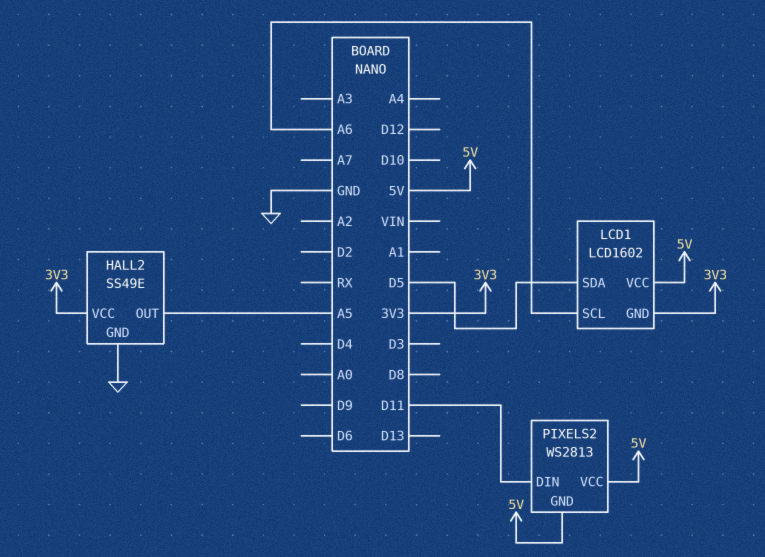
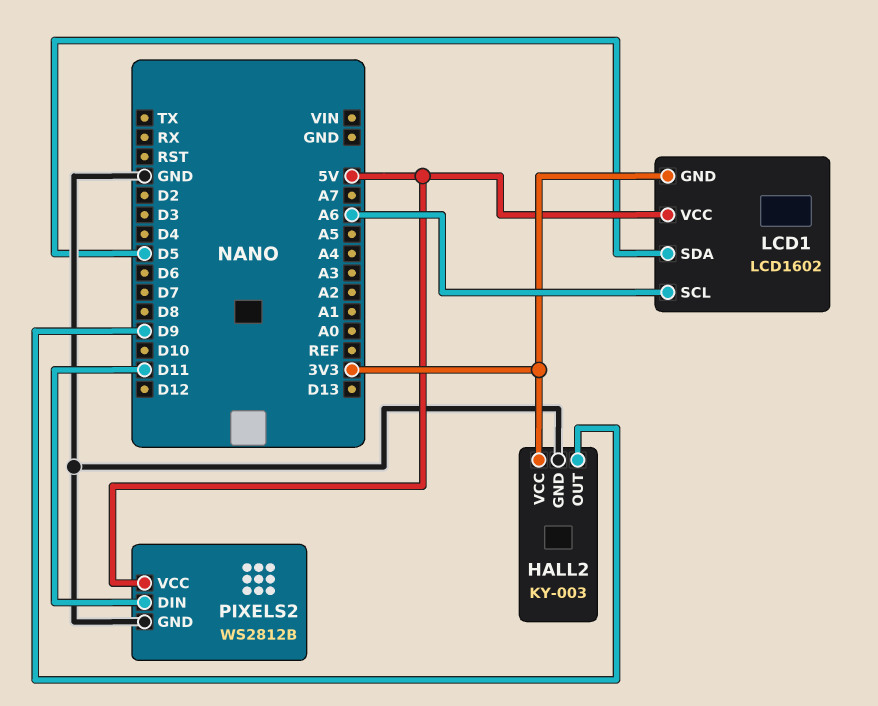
HALL2: SS49E -> KY-003
HALL2 pin OUT: A5 -> D9
PIXELS2: WS2813 -> WS2812B
PIXELS2 pin GND: 5V -> GND

